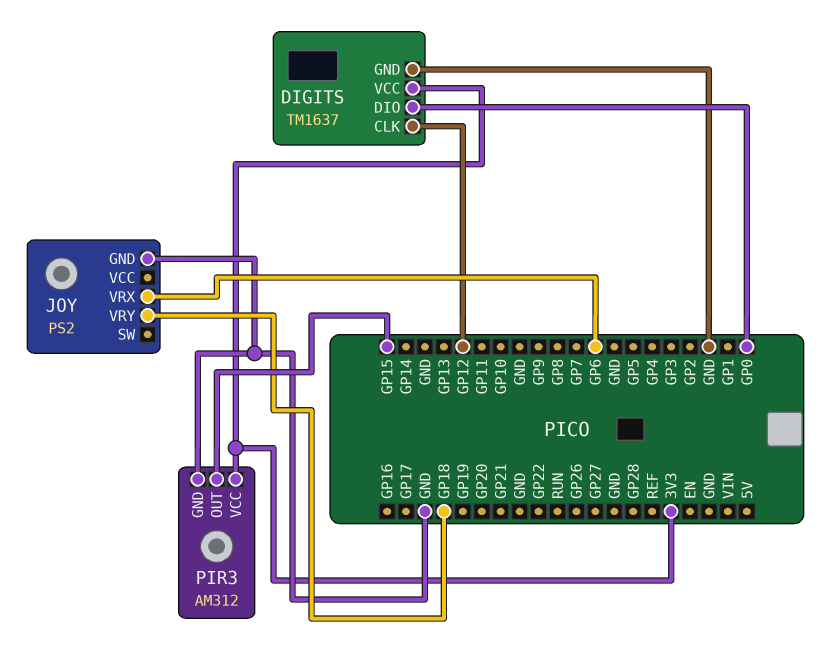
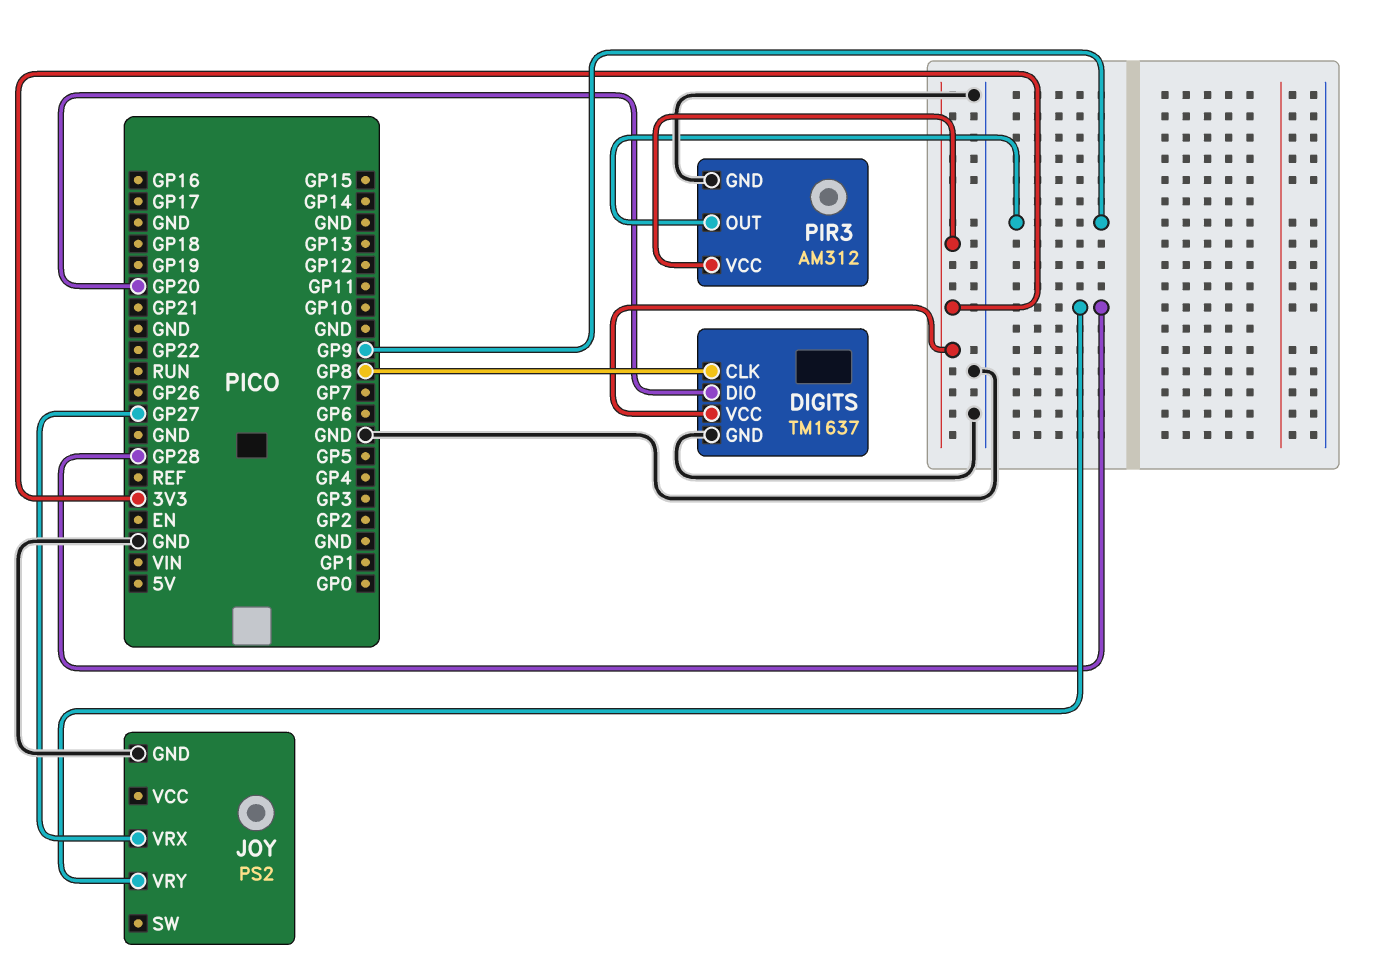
DIGITS pin CLK: GP12 -> GP8
DIGITS pin DIO: GP0 -> GP20
JOY pin VRX: GP6 -> GP27
JOY pin VRY: GP18 -> GP28
PIR3 pin OUT: GP15 -> GP9

